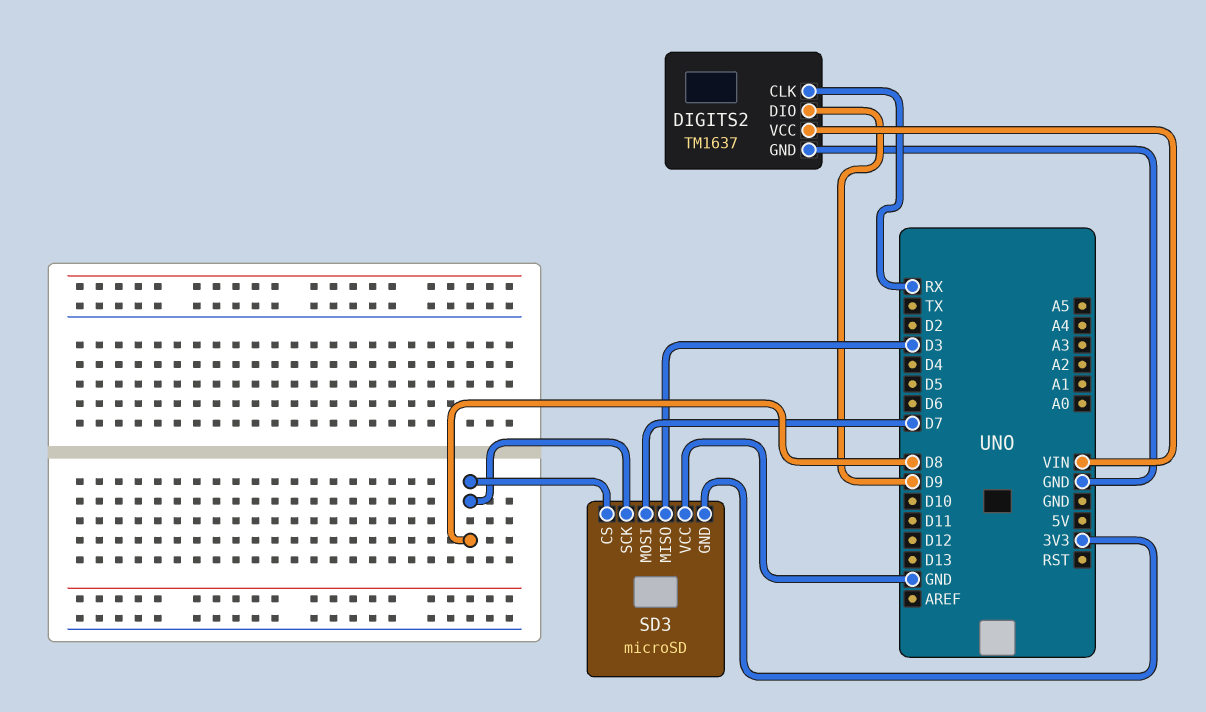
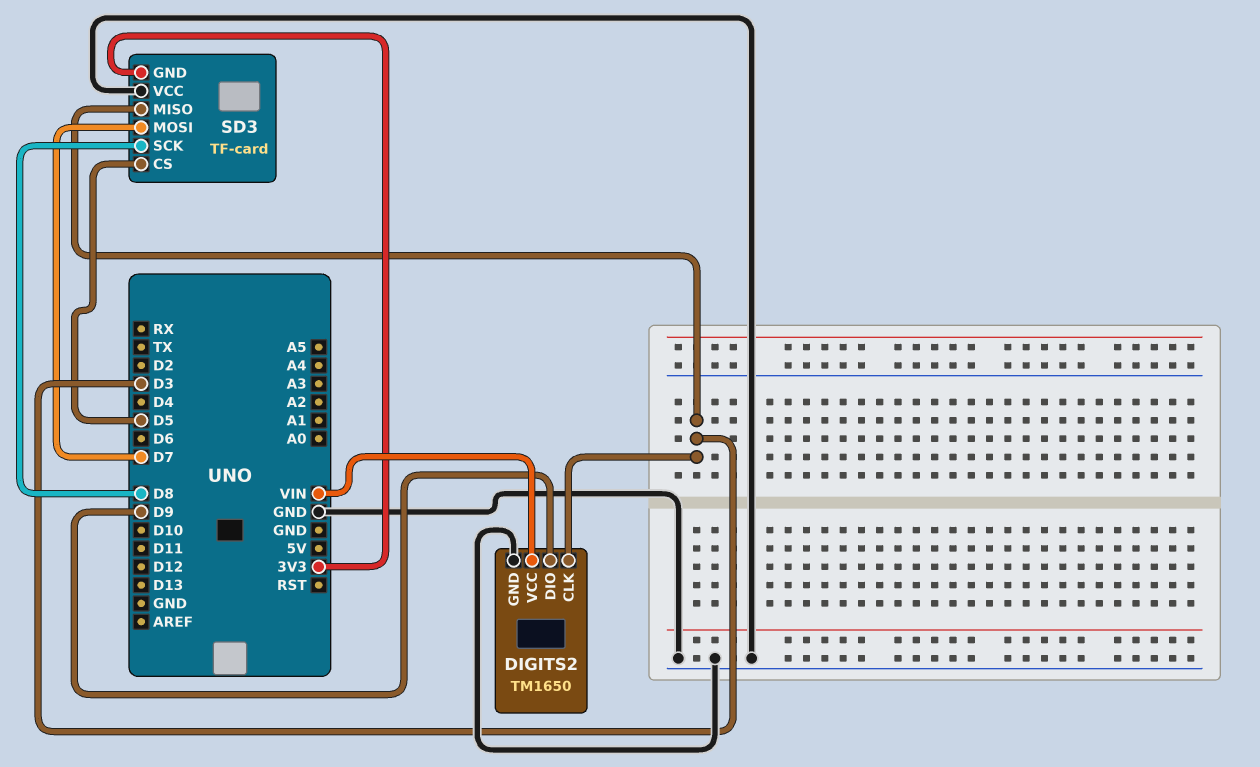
DIGITS2: TM1637 -> TM1650
DIGITS2 pin CLK: RX -> D3
SD3: microSD -> TF-card
SD3 pin CS: D8 -> D5

